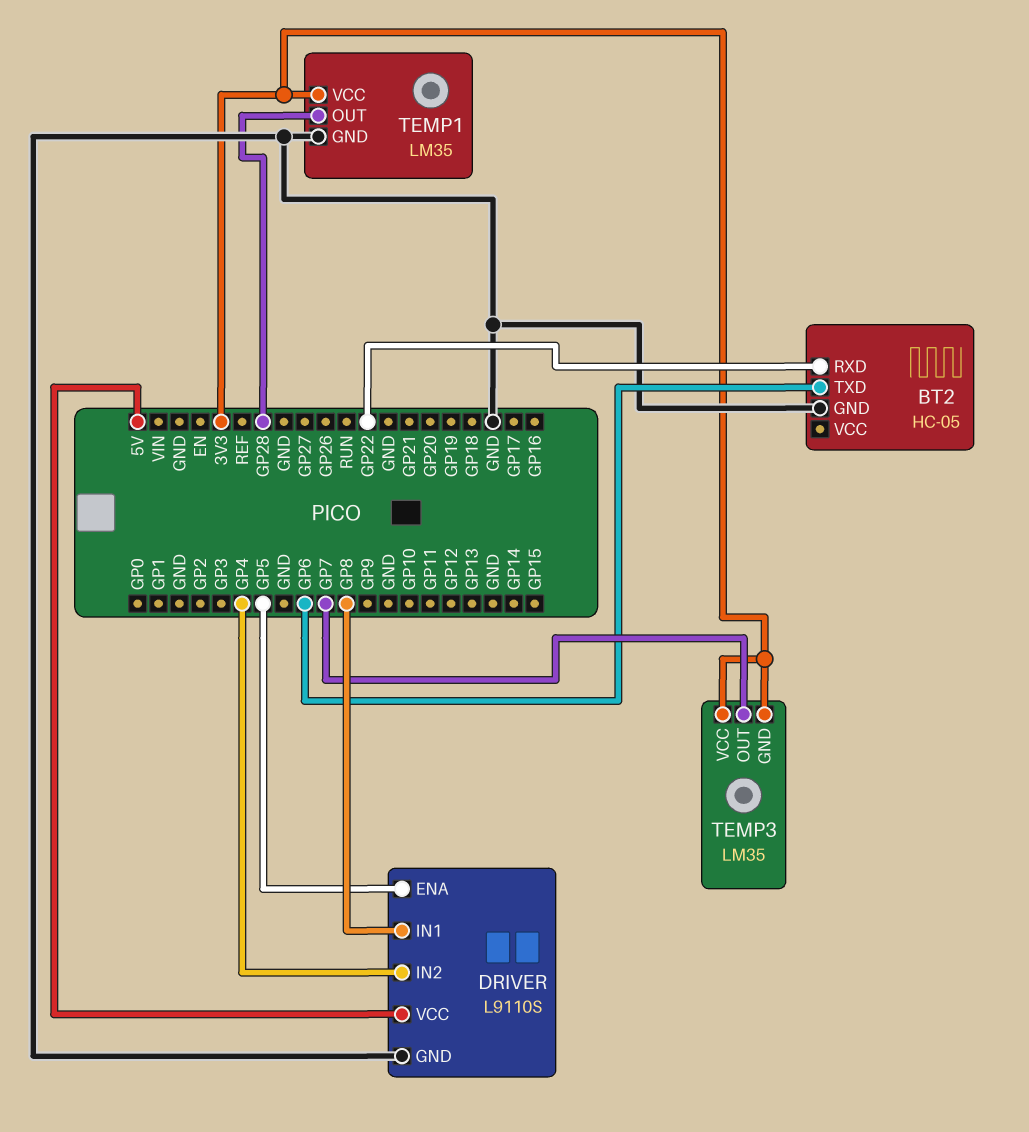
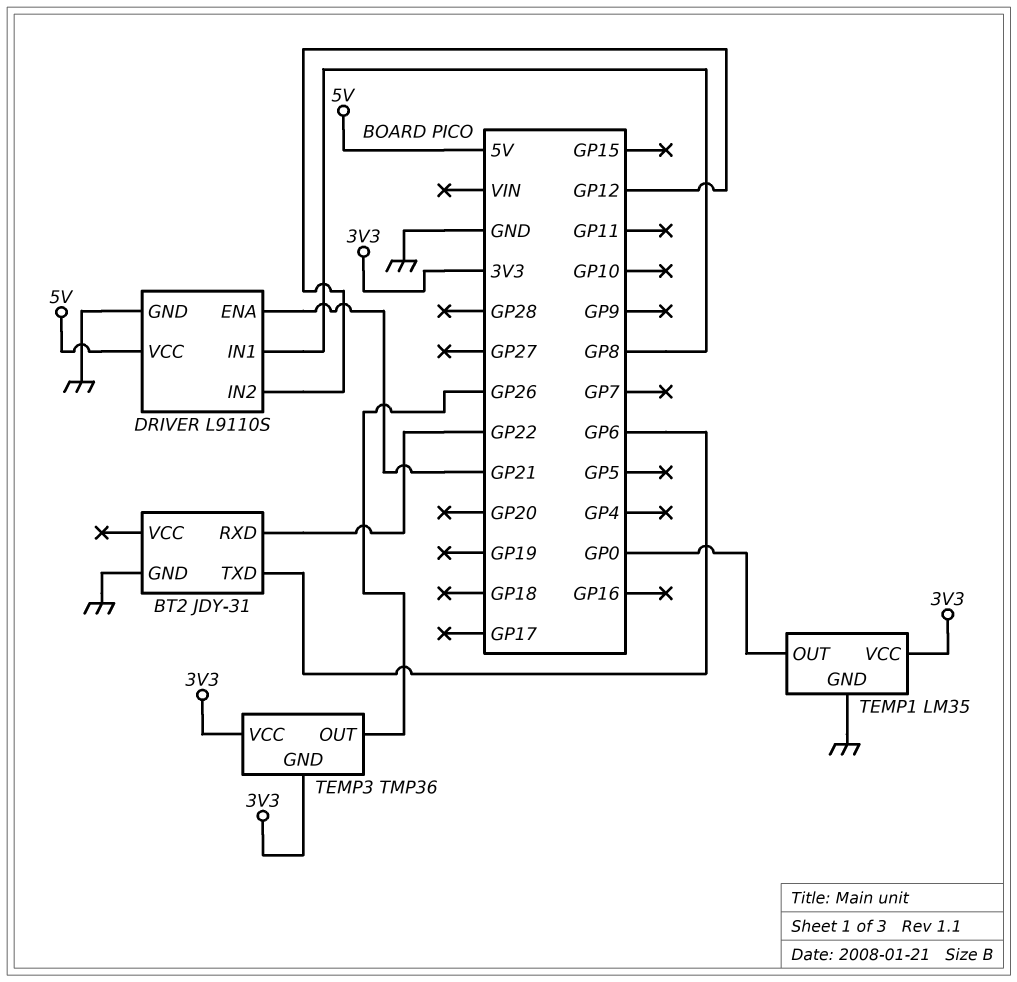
BT2: HC-05 -> JDY-31
DRIVER pin ENA: GP5 -> GP21
DRIVER pin IN2: GP4 -> GP12
TEMP1 pin OUT: GP28 -> GP0
TEMP3: LM35 -> TMP36
TEMP3 pin OUT: GP7 -> GP26

